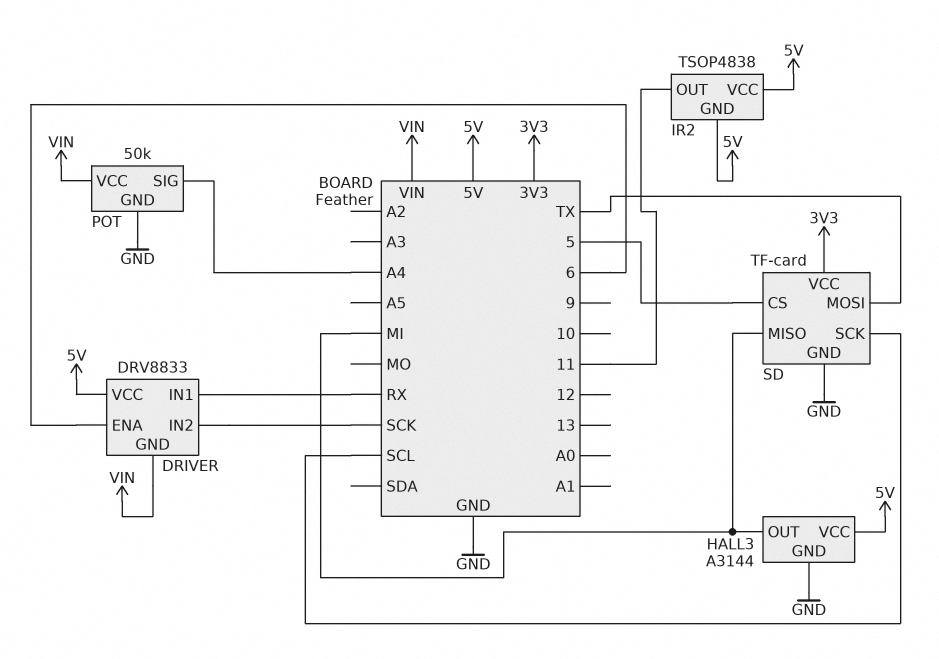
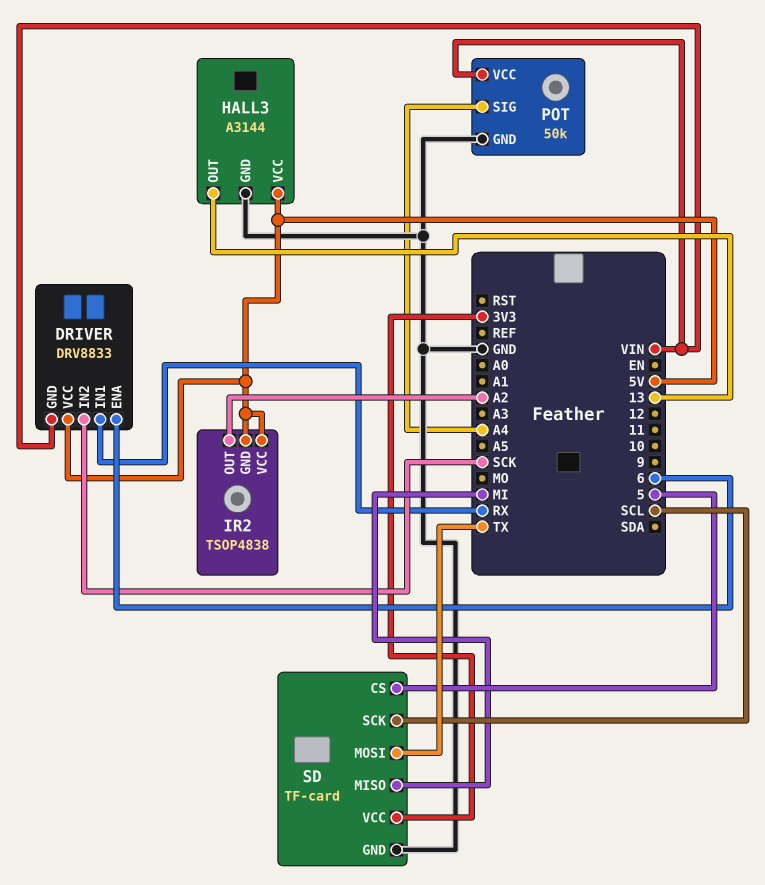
HALL3 pin OUT: MI -> 13
IR2 pin OUT: 11 -> A2

